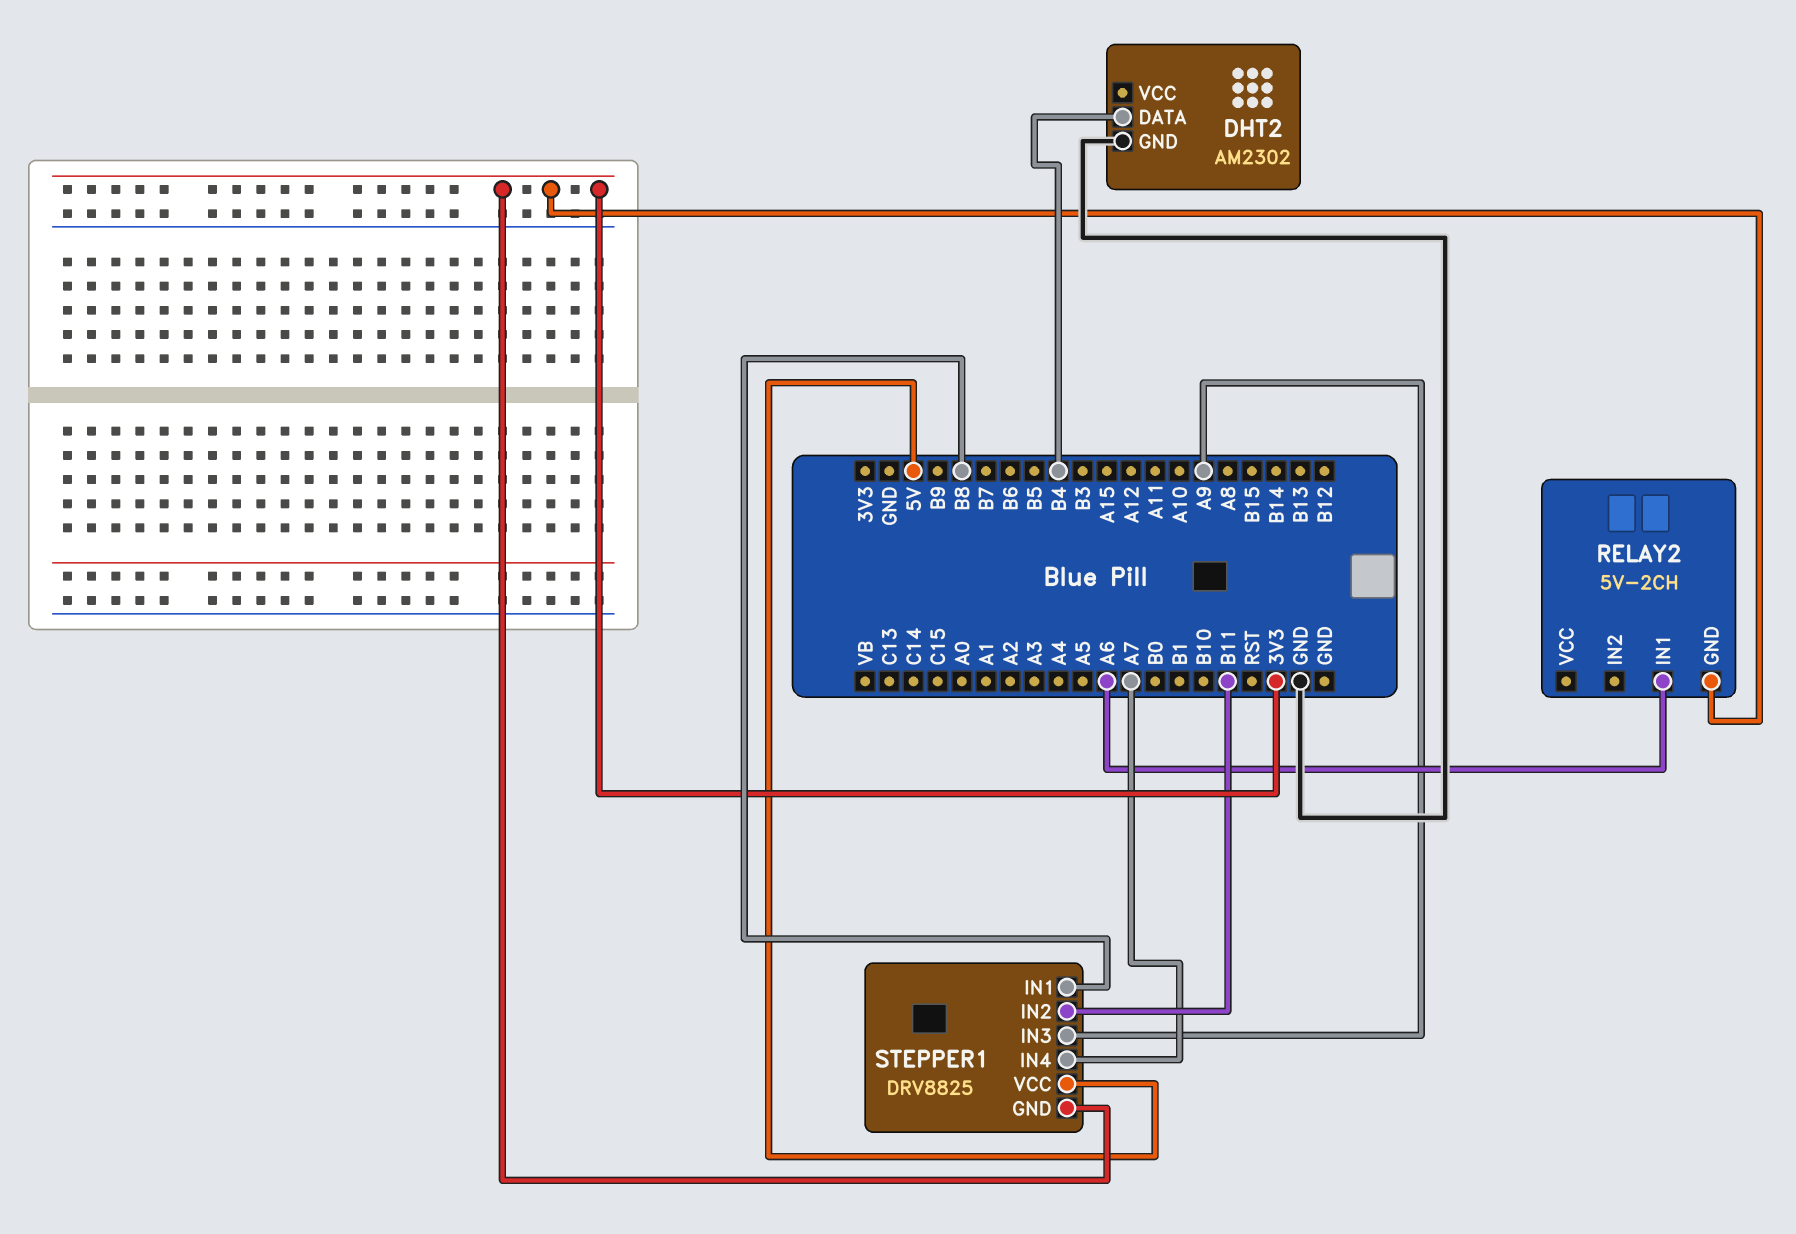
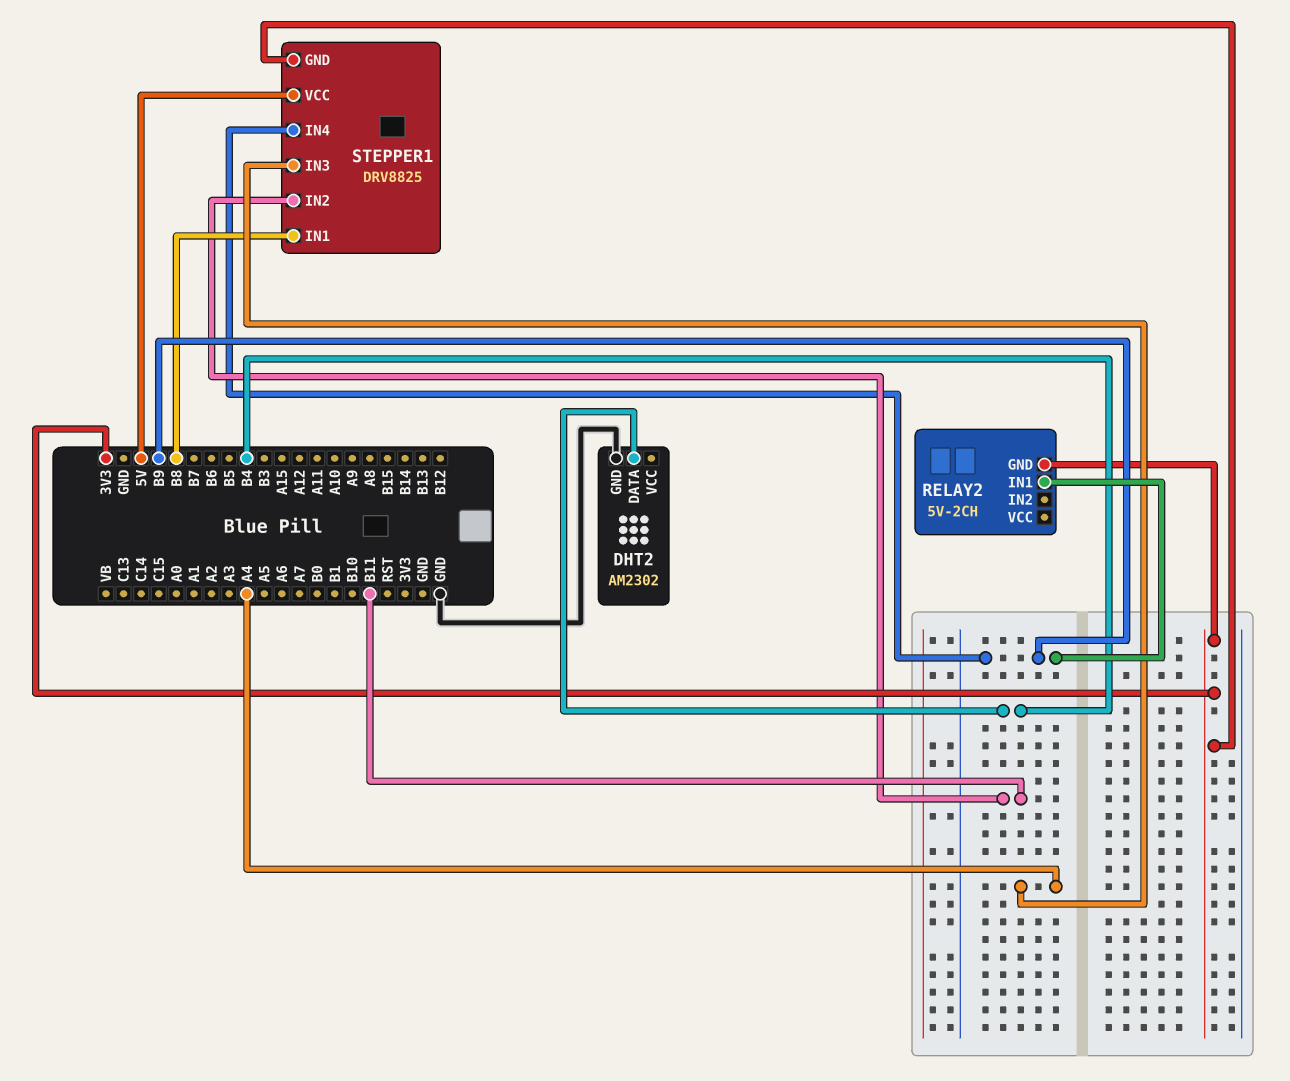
RELAY2 pin IN1: A6 -> B9
STEPPER1 pin IN3: A9 -> A4
STEPPER1 pin IN4: A7 -> B9

